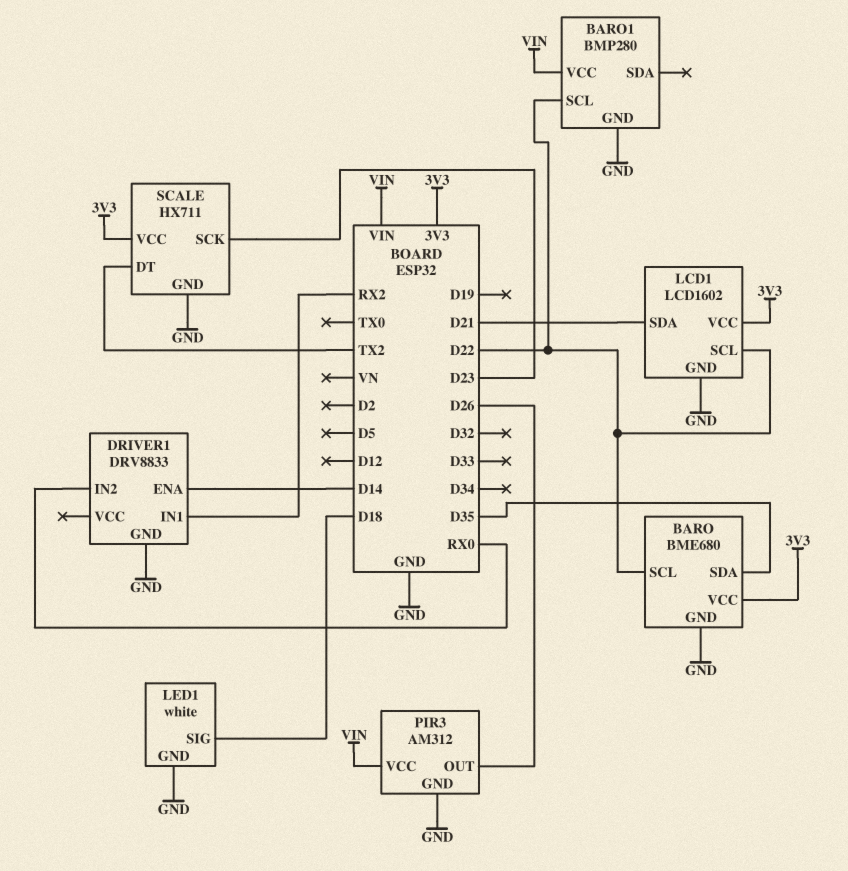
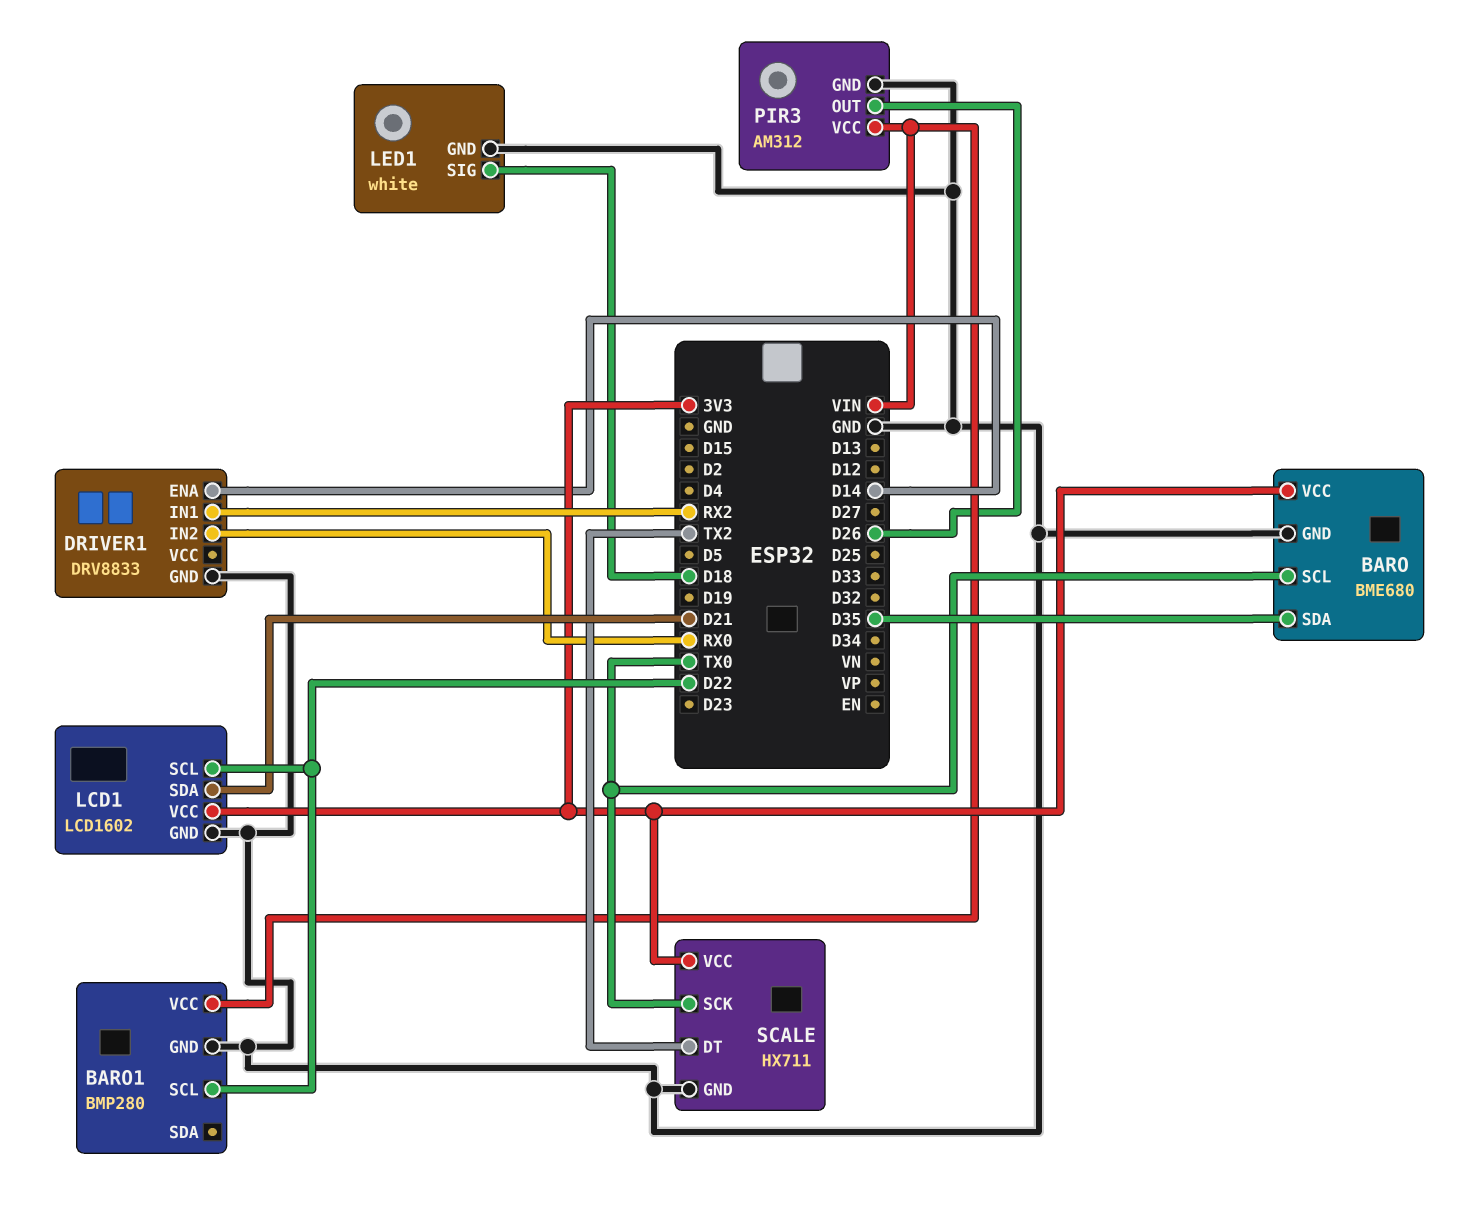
BARO pin SCL: D22 -> TX0
SCALE pin SCK: D23 -> TX0

